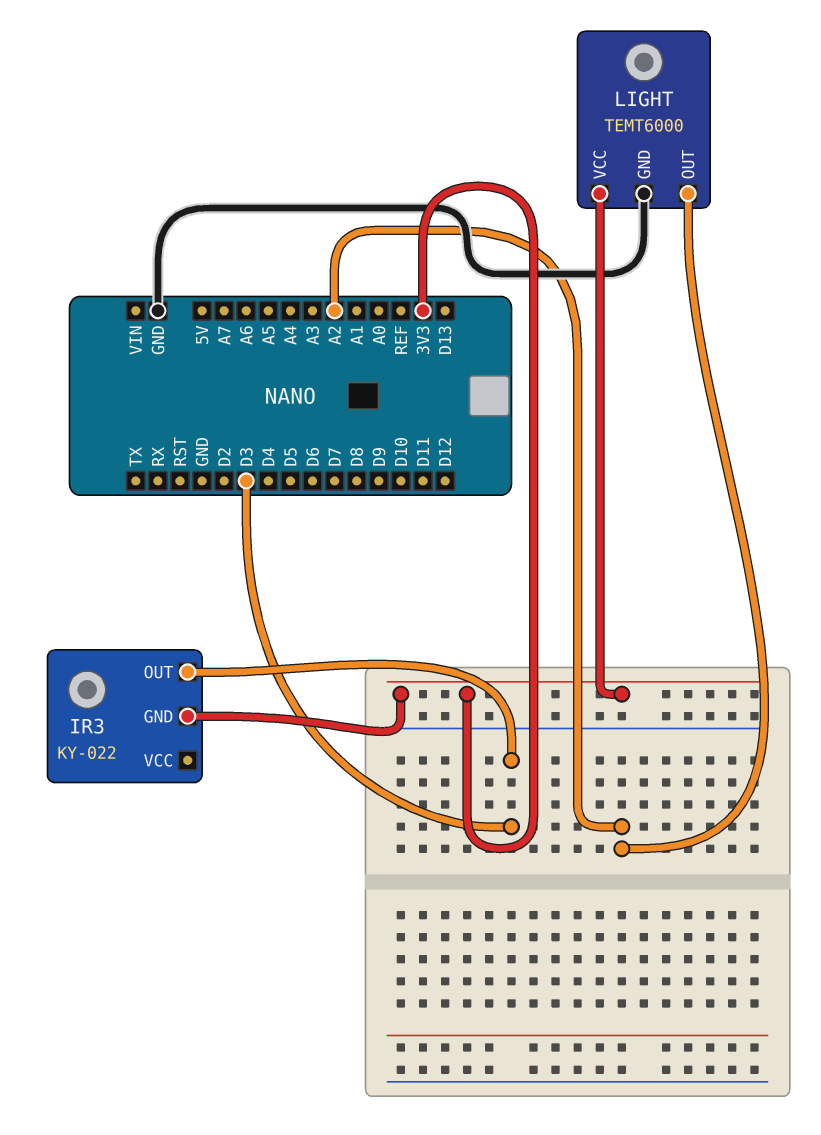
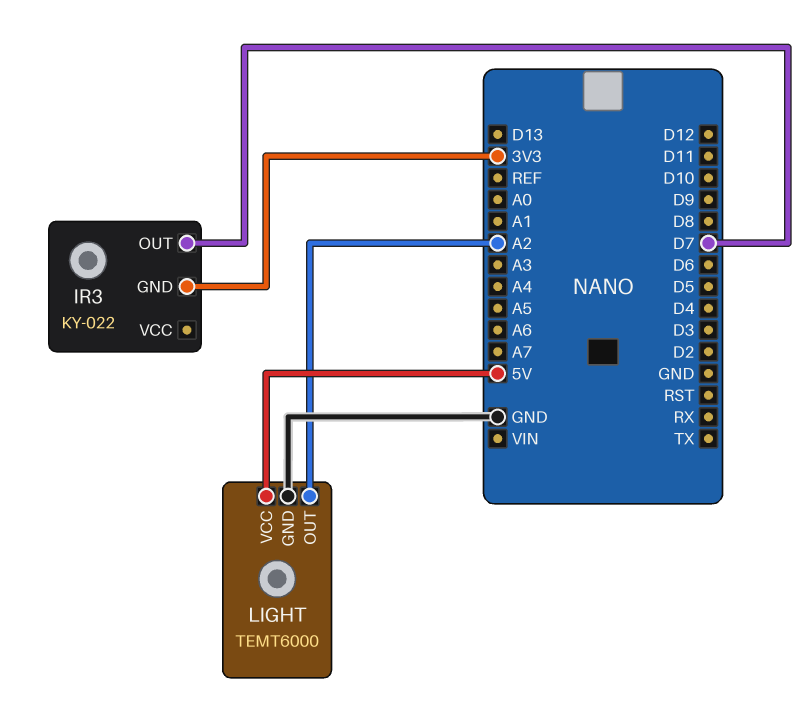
IR3 pin OUT: D3 -> D7
LIGHT pin VCC: 3V3 -> 5V

